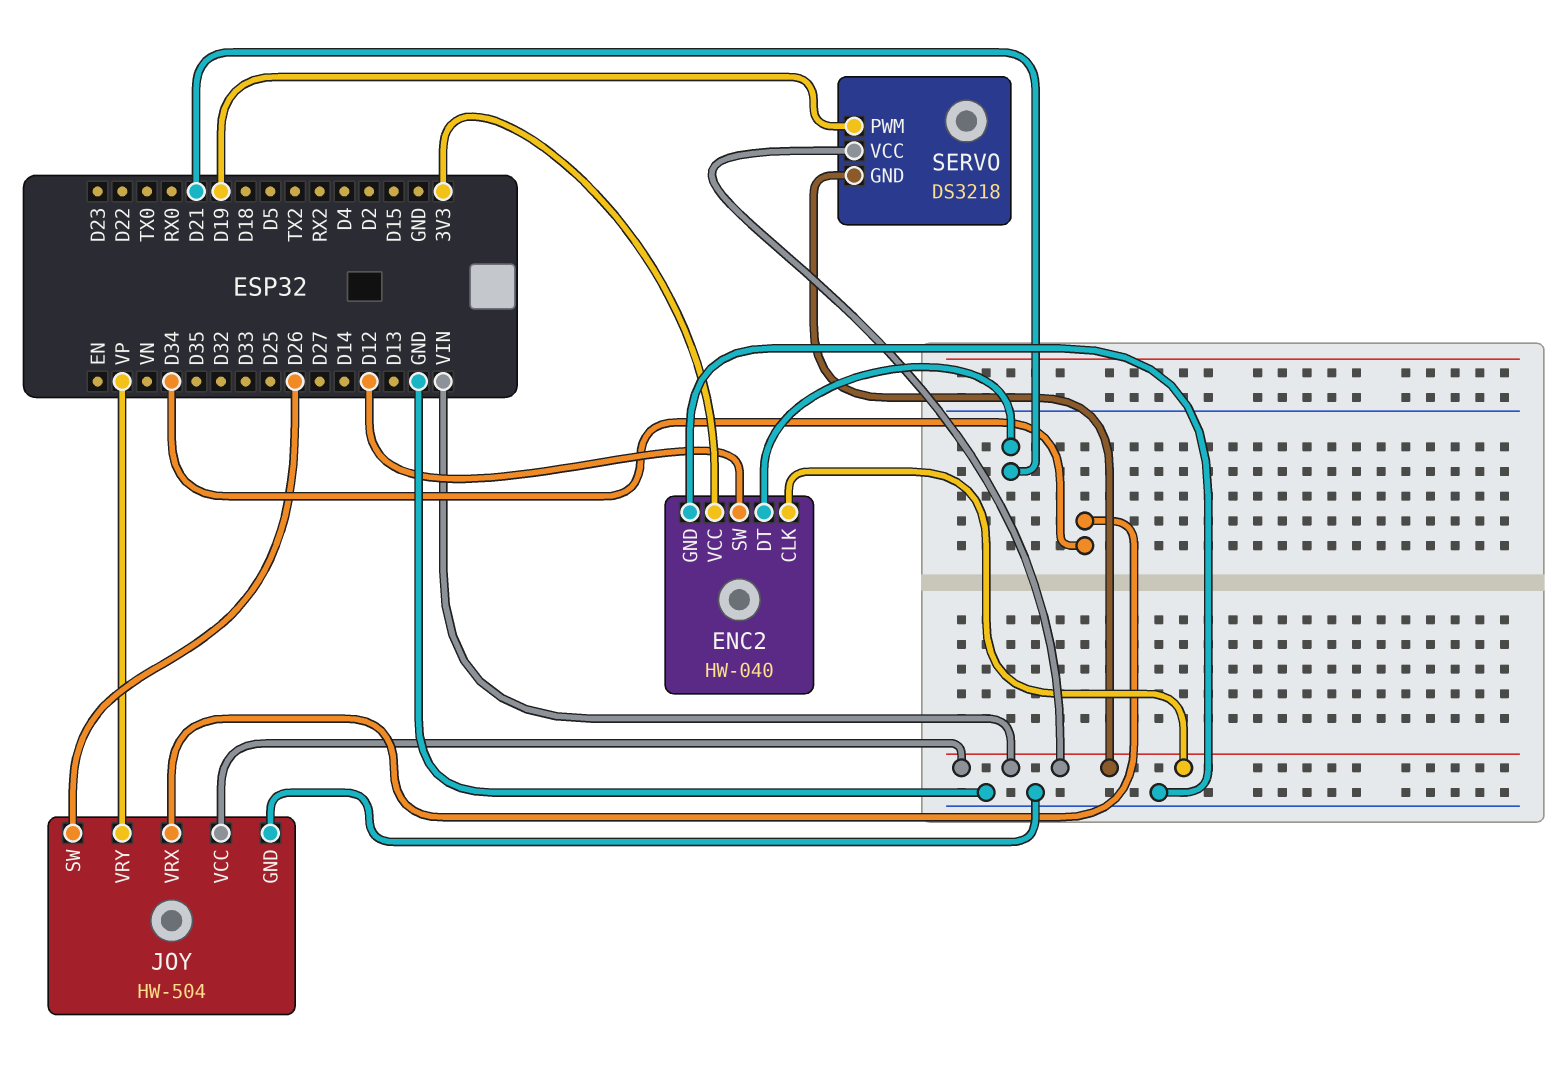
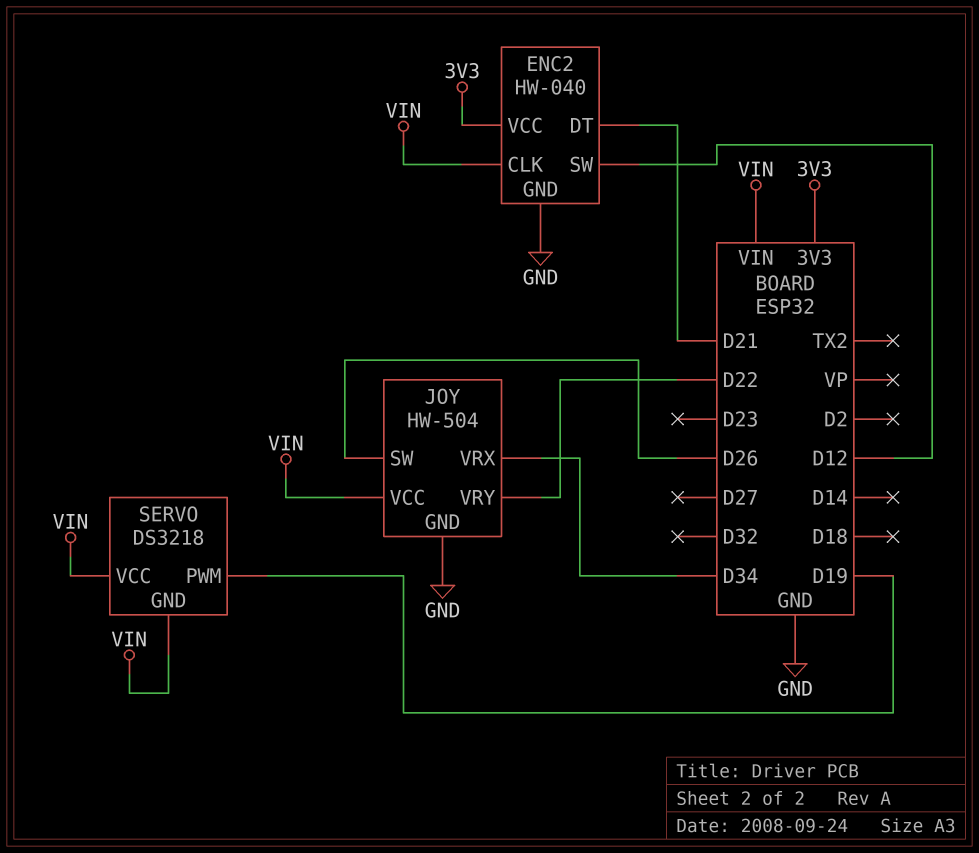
JOY pin VRY: VP -> D22

